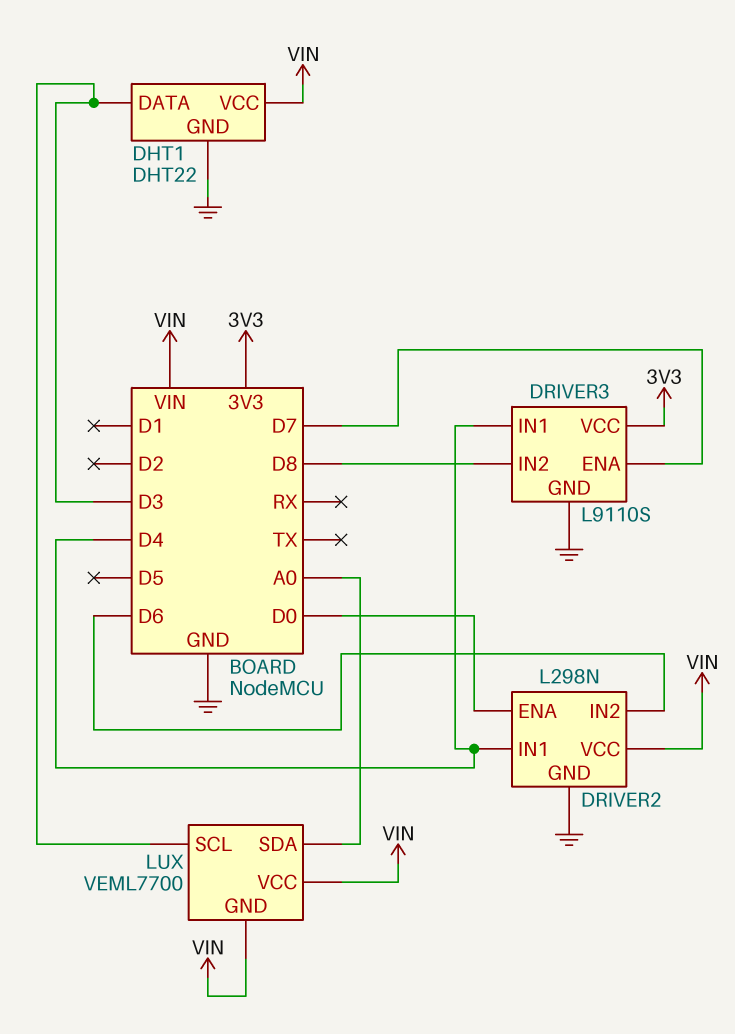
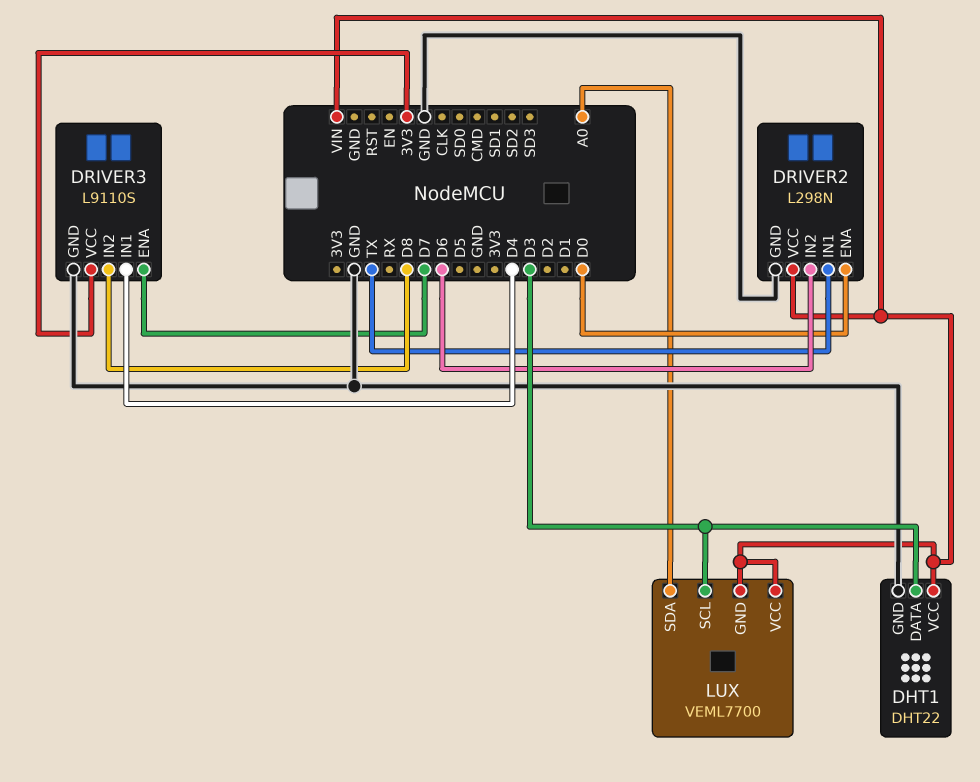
DRIVER2 pin IN1: D4 -> TX

